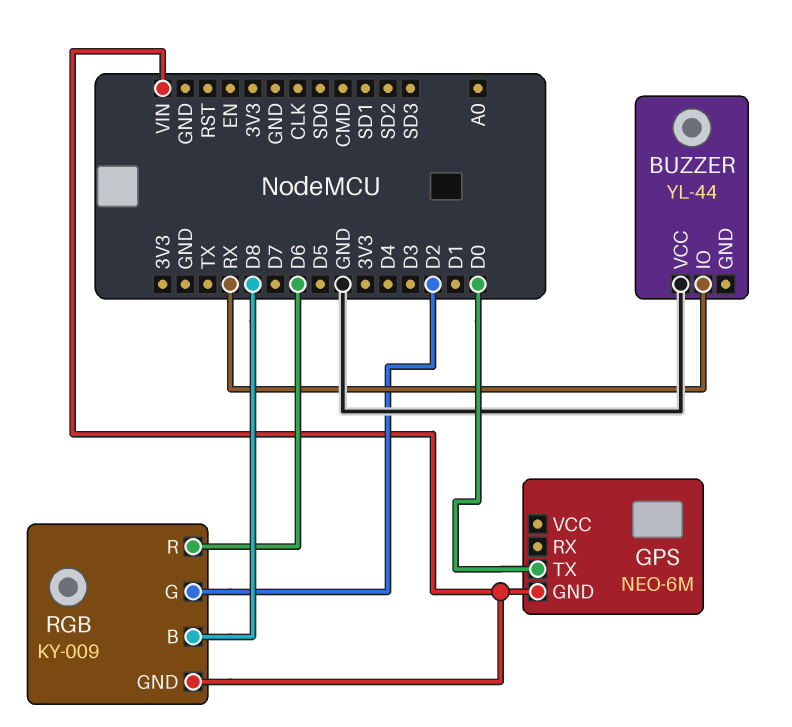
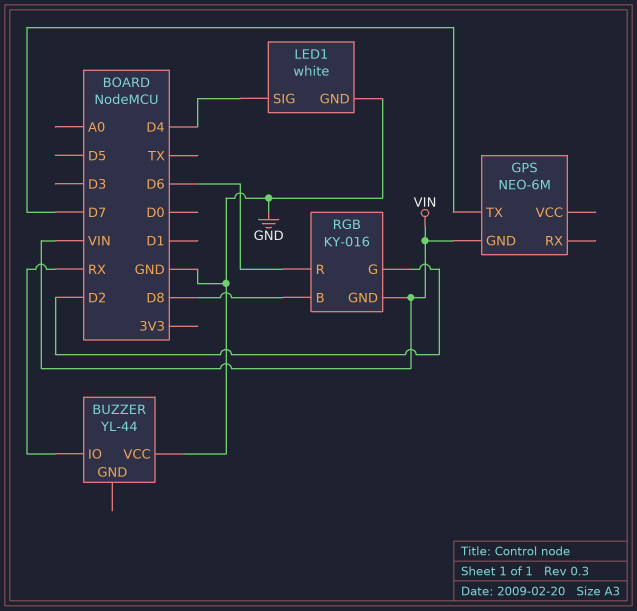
GPS pin TX: D0 -> D7
LED1: none -> white
LED1 pin GND: none -> GND
LED1 pin SIG: none -> D4
RGB: KY-009 -> KY-016

